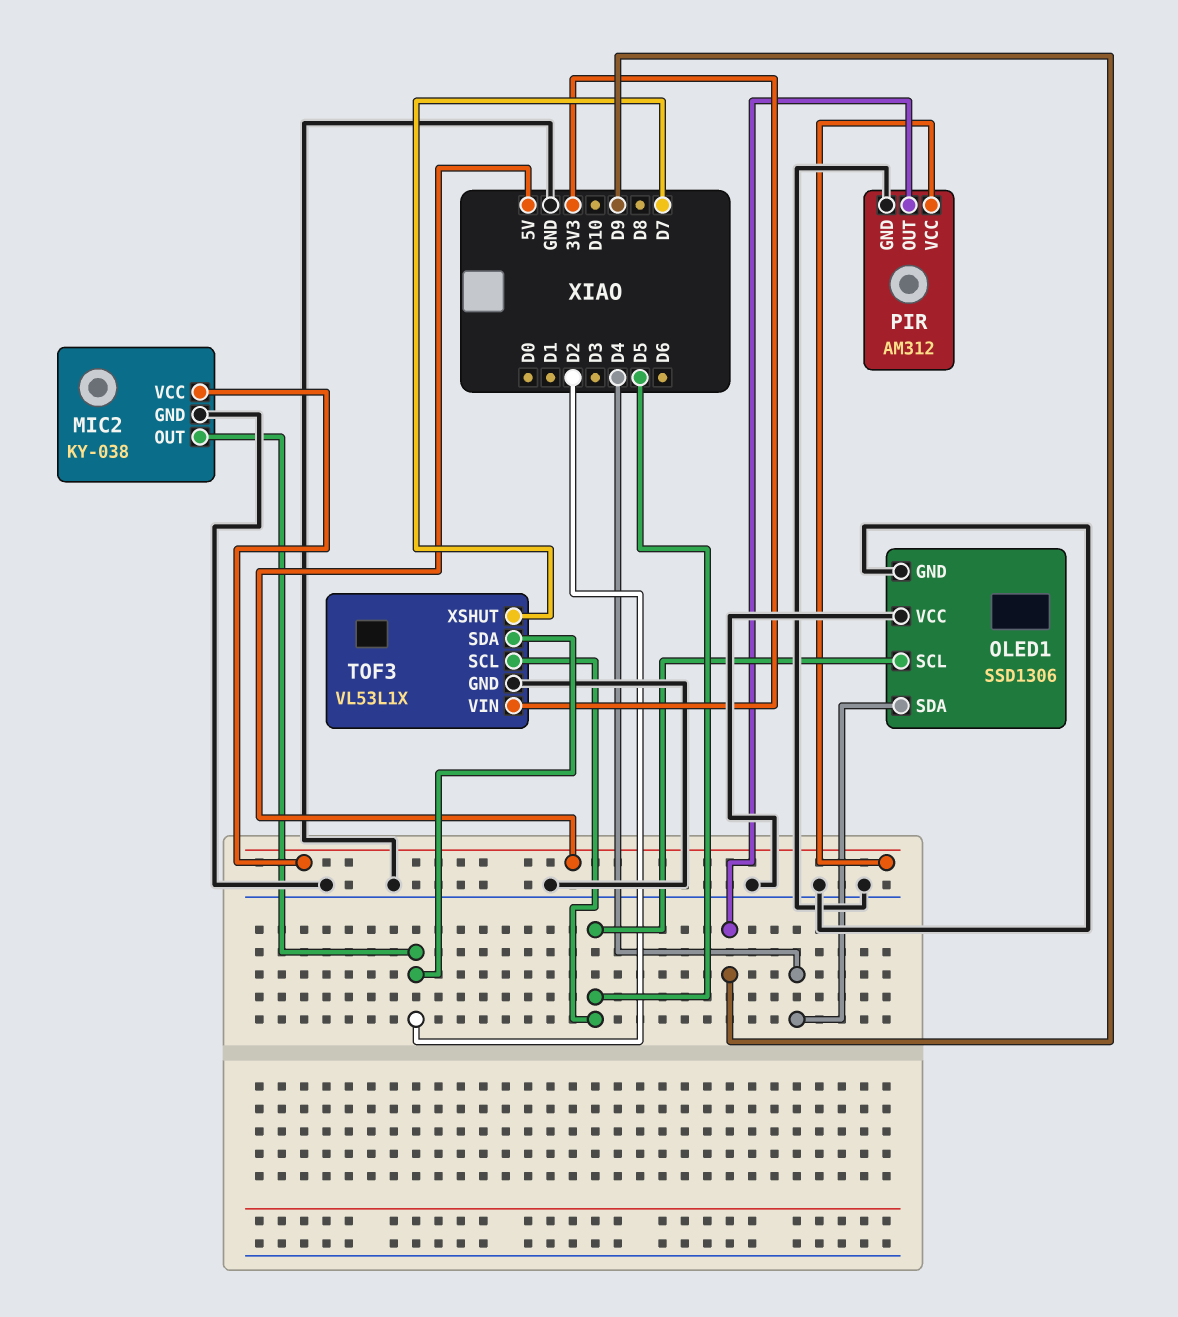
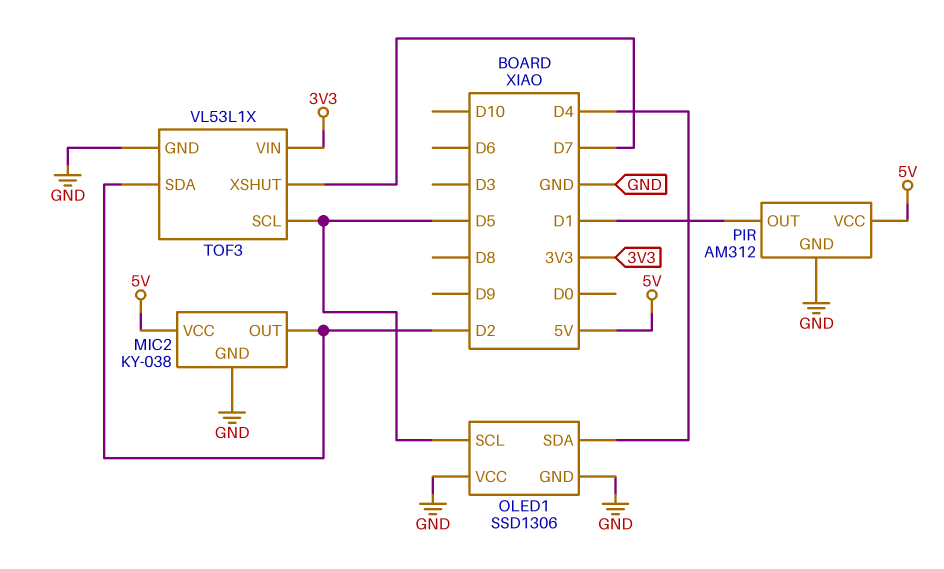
PIR pin OUT: D9 -> D1

